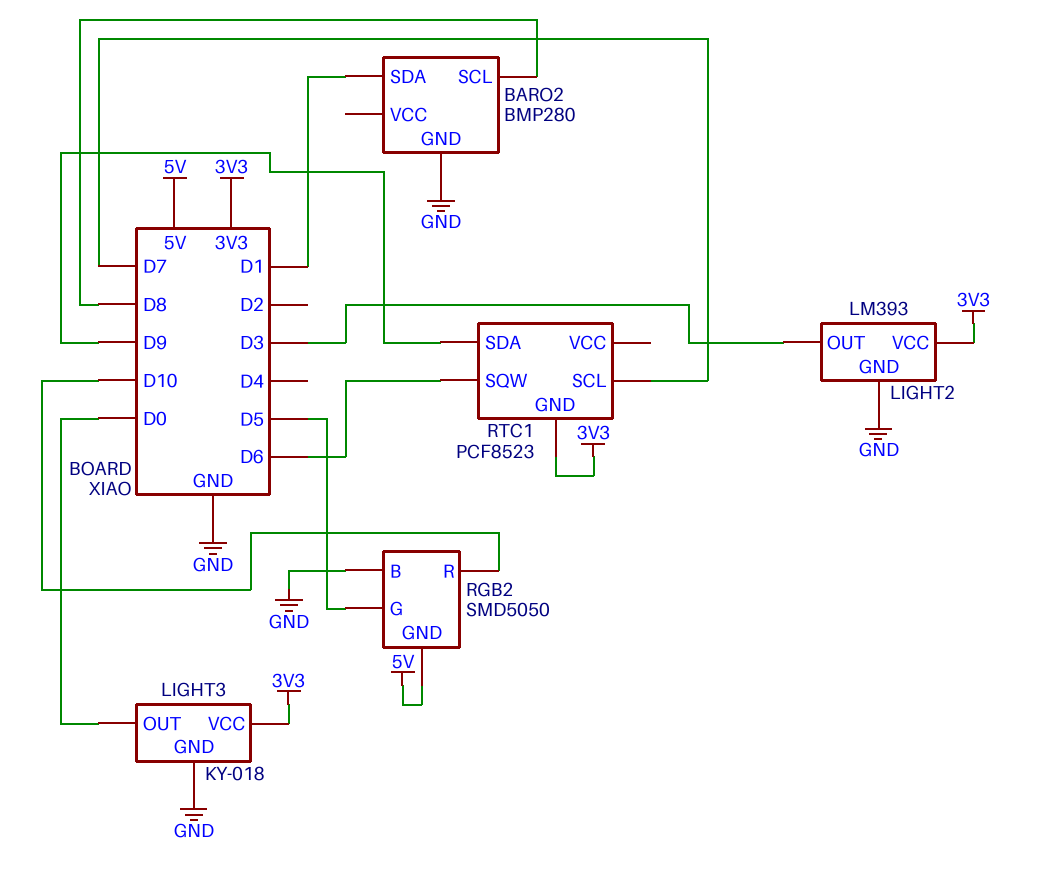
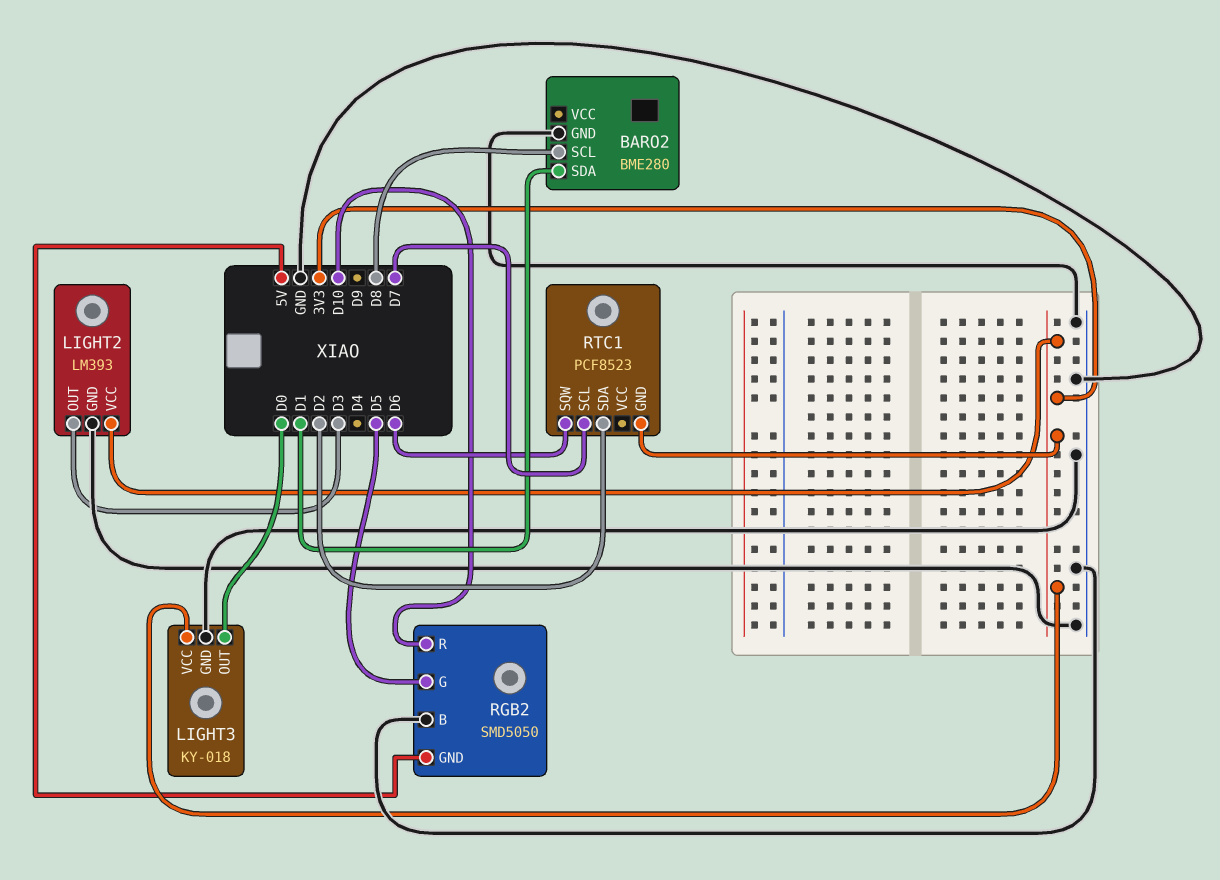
BARO2: BMP280 -> BME280
RTC1 pin SDA: D9 -> D2

